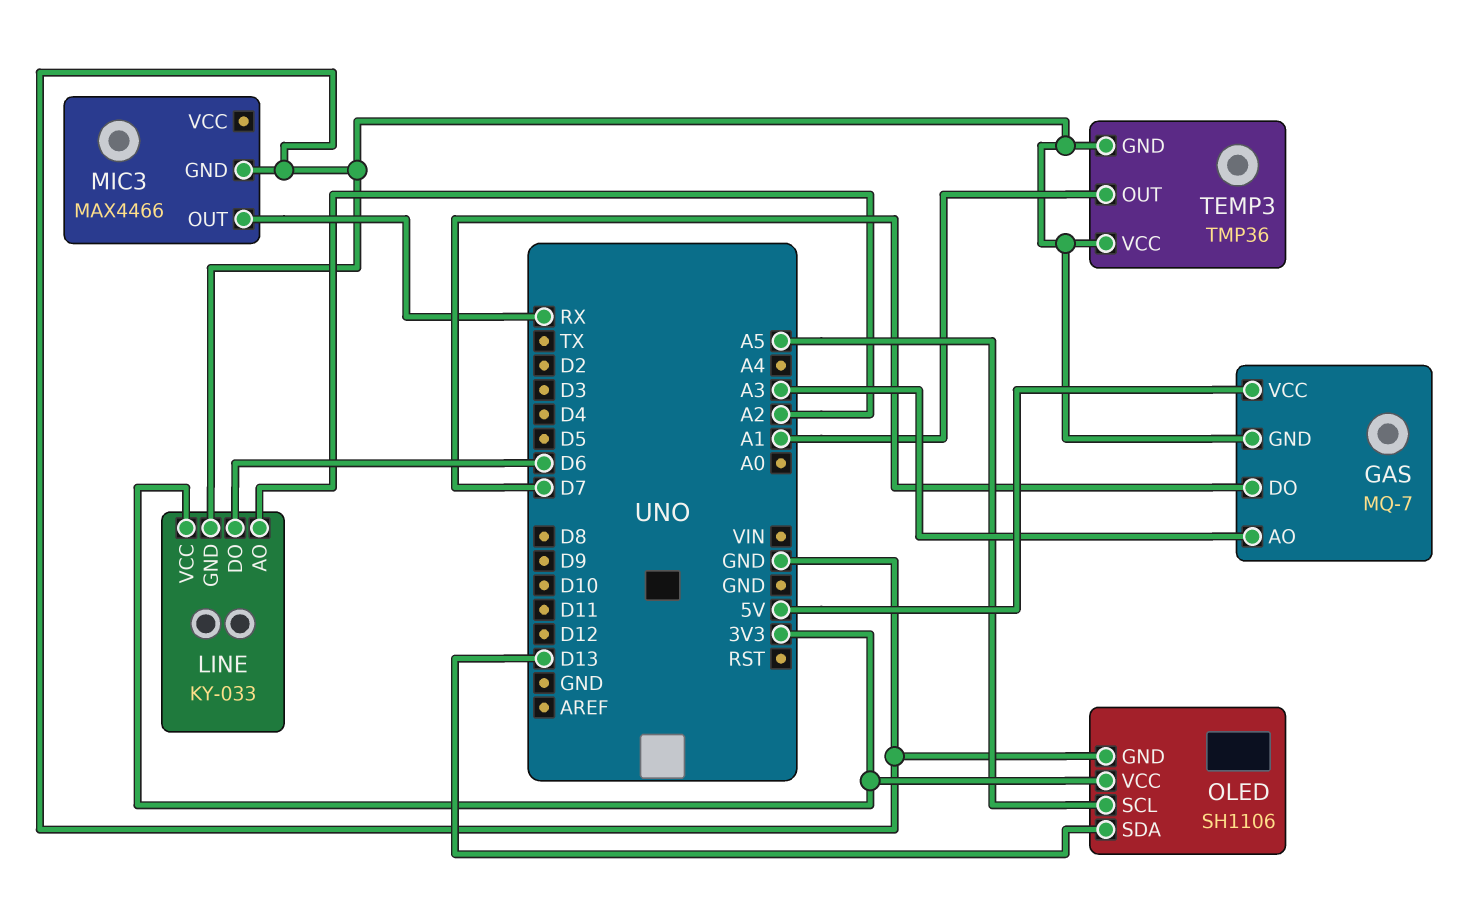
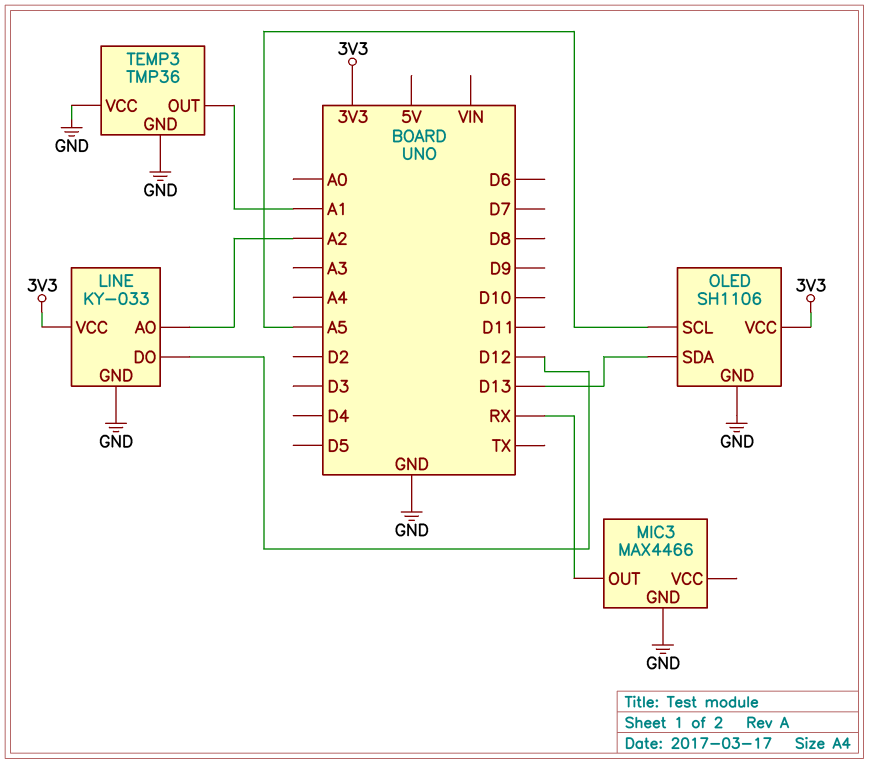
GAS: MQ-7 -> none
GAS pin AO: A3 -> none
GAS pin DO: D7 -> none
GAS pin GND: GND -> none
GAS pin VCC: 5V -> none
LINE pin DO: D6 -> D12

